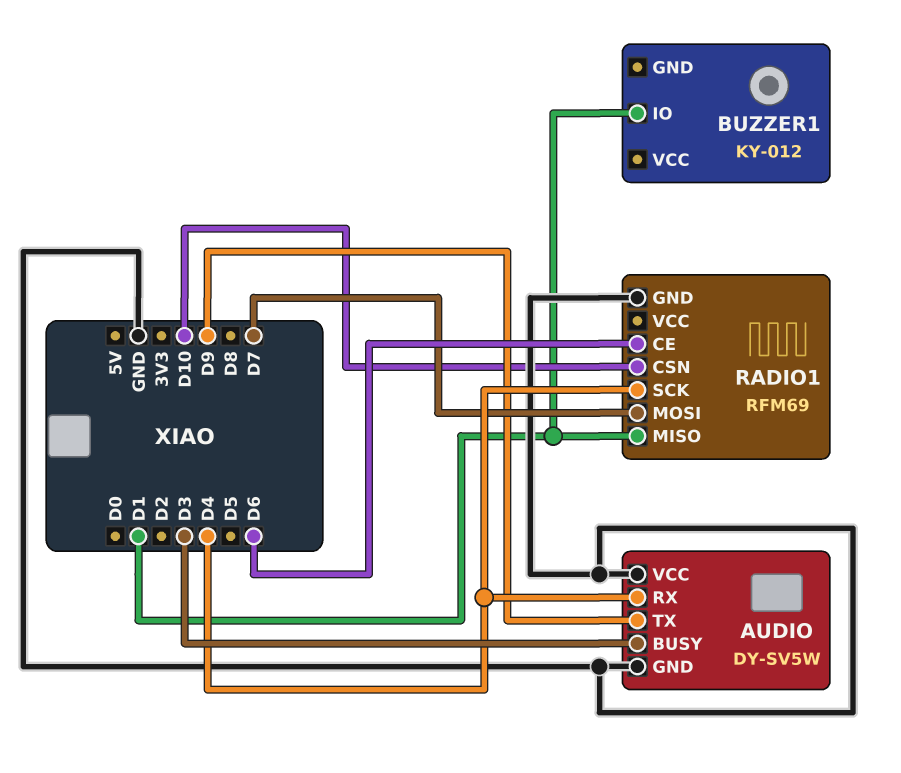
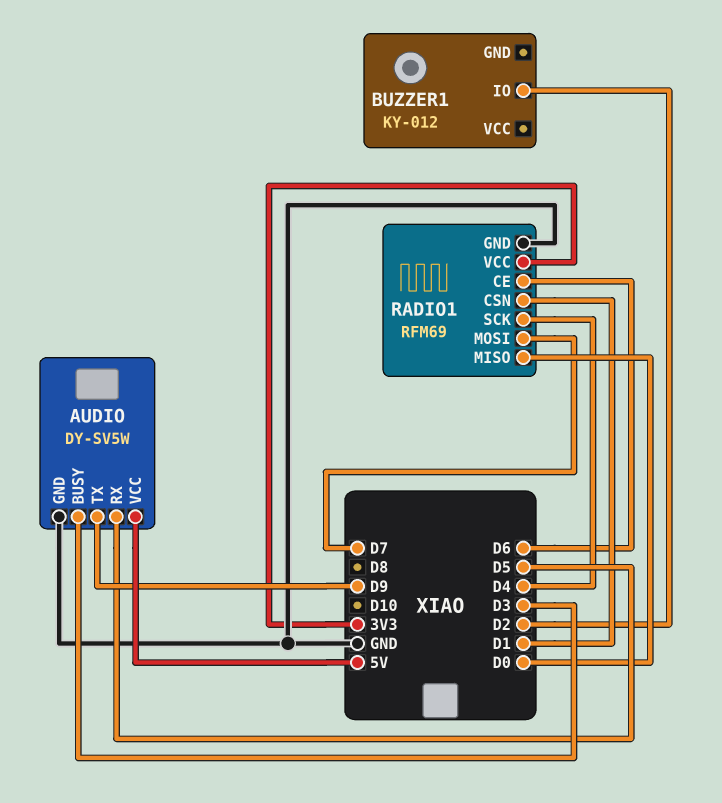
AUDIO pin RX: D4 -> D5
AUDIO pin VCC: GND -> 5V
BUZZER1 pin IO: D1 -> D2
RADIO1 pin CSN: D10 -> D1
RADIO1 pin MISO: D1 -> D0
RADIO1 pin VCC: none -> 3V3

